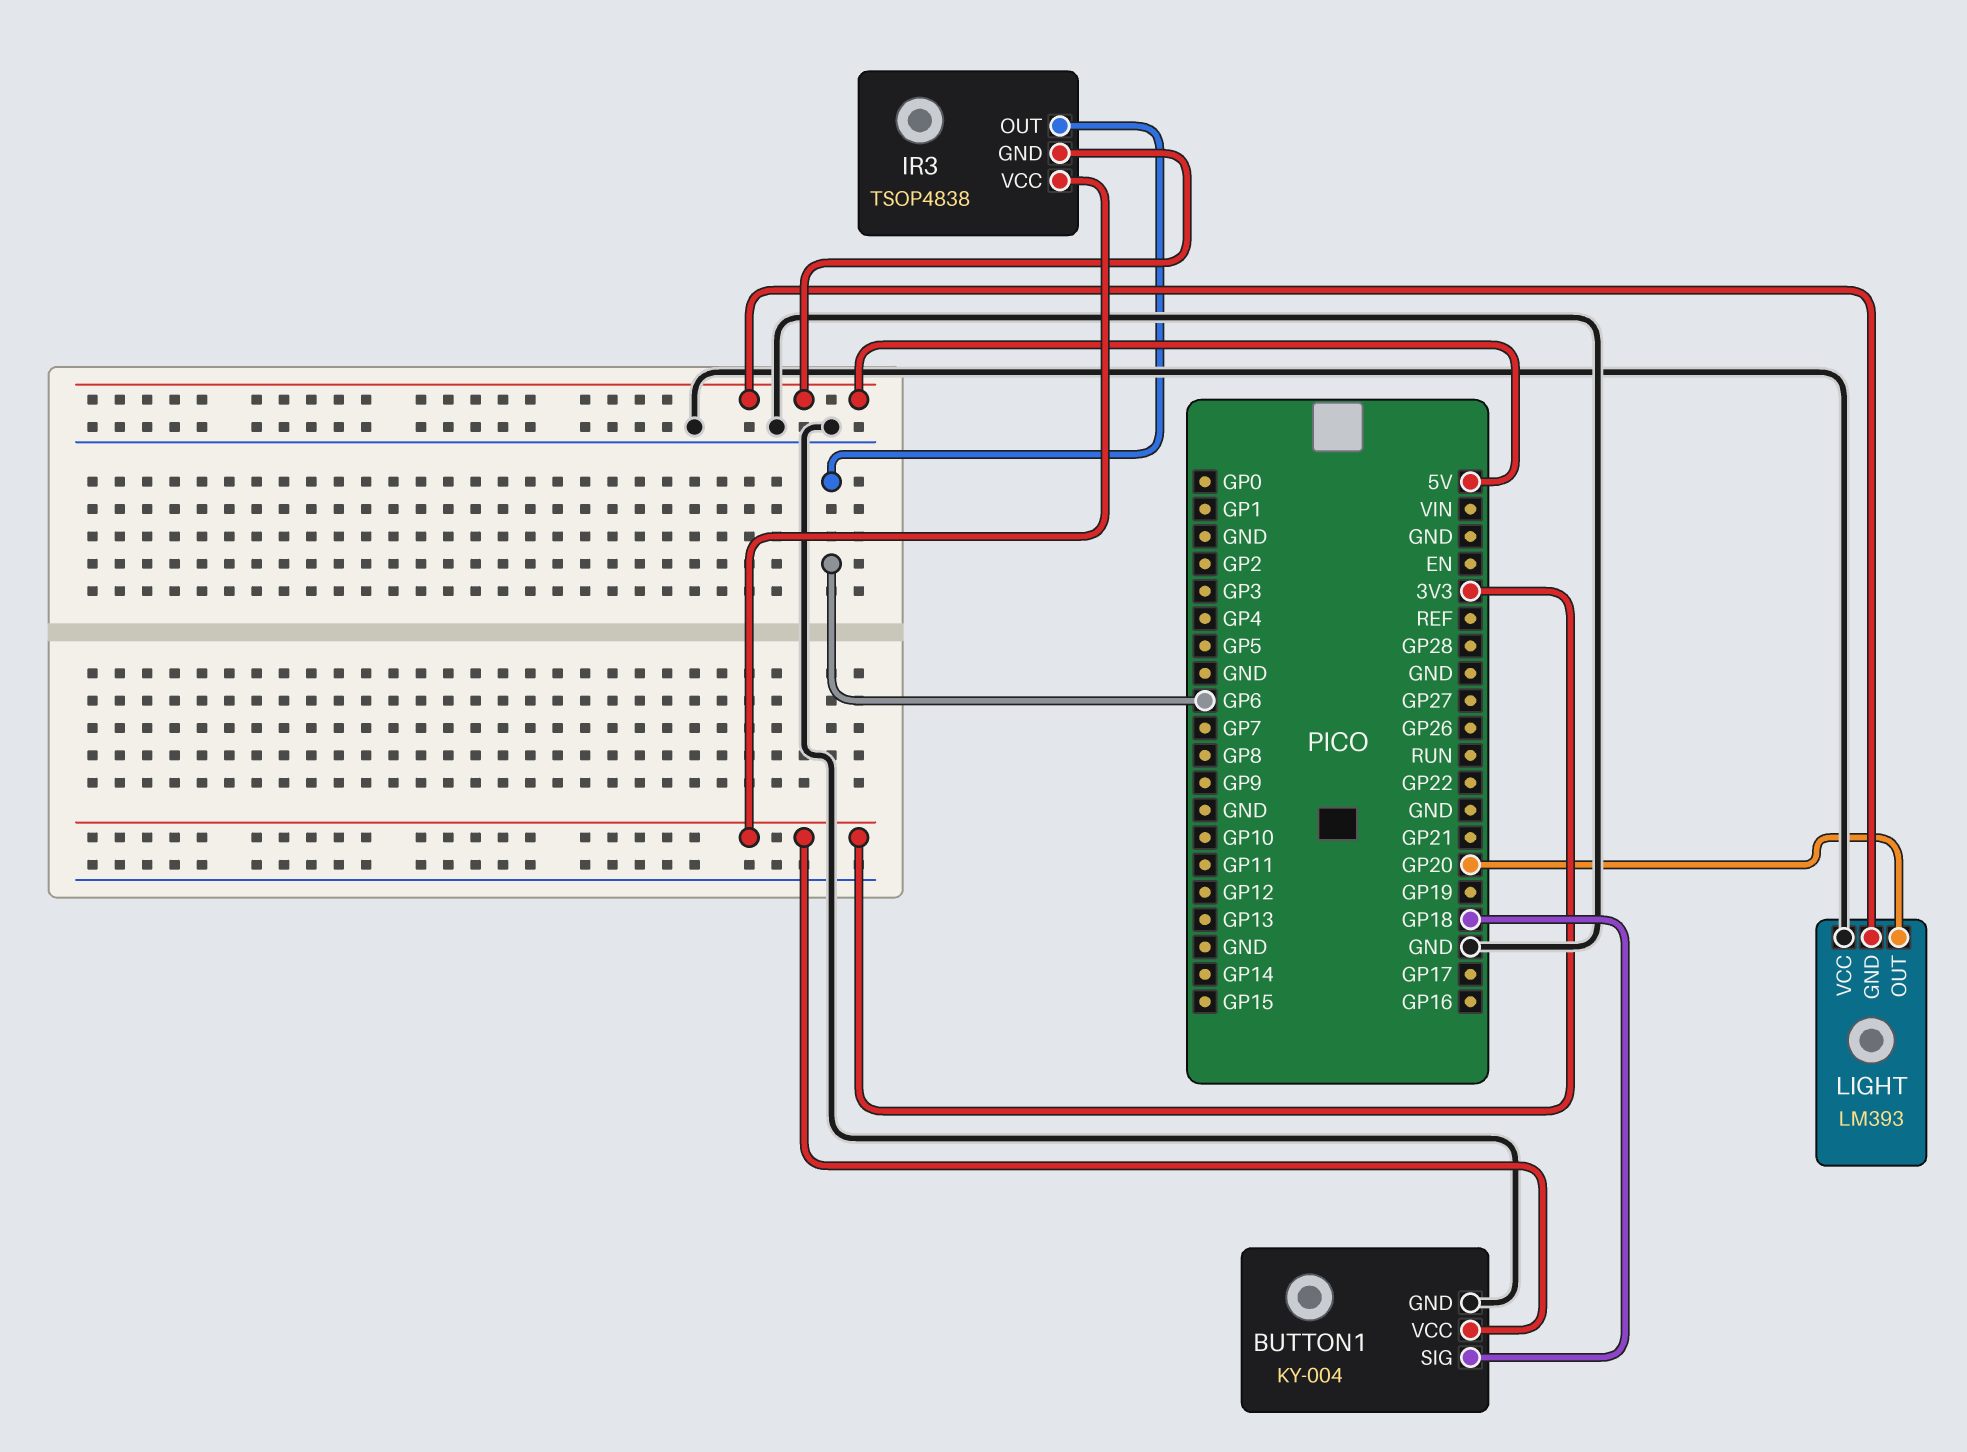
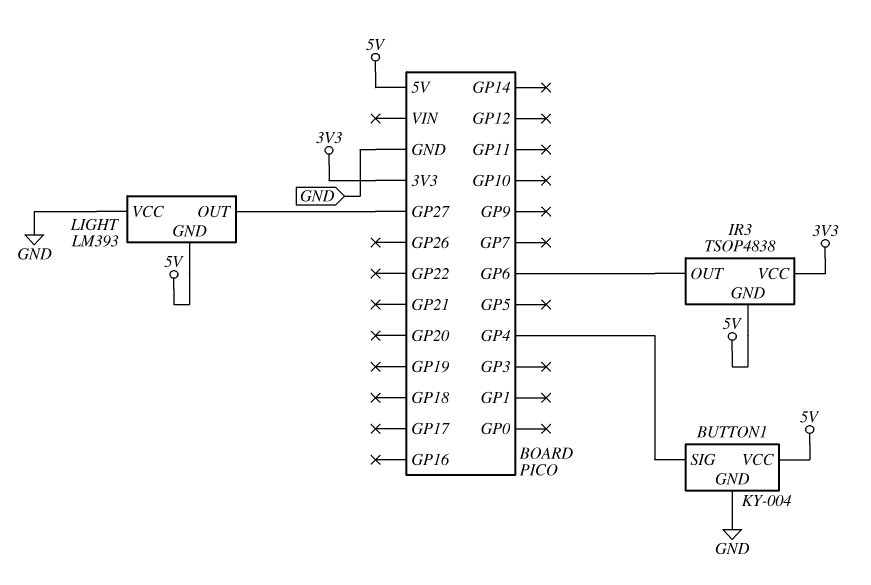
BUTTON1 pin SIG: GP18 -> GP4
BUTTON1 pin VCC: 3V3 -> 5V
LIGHT pin OUT: GP20 -> GP27

